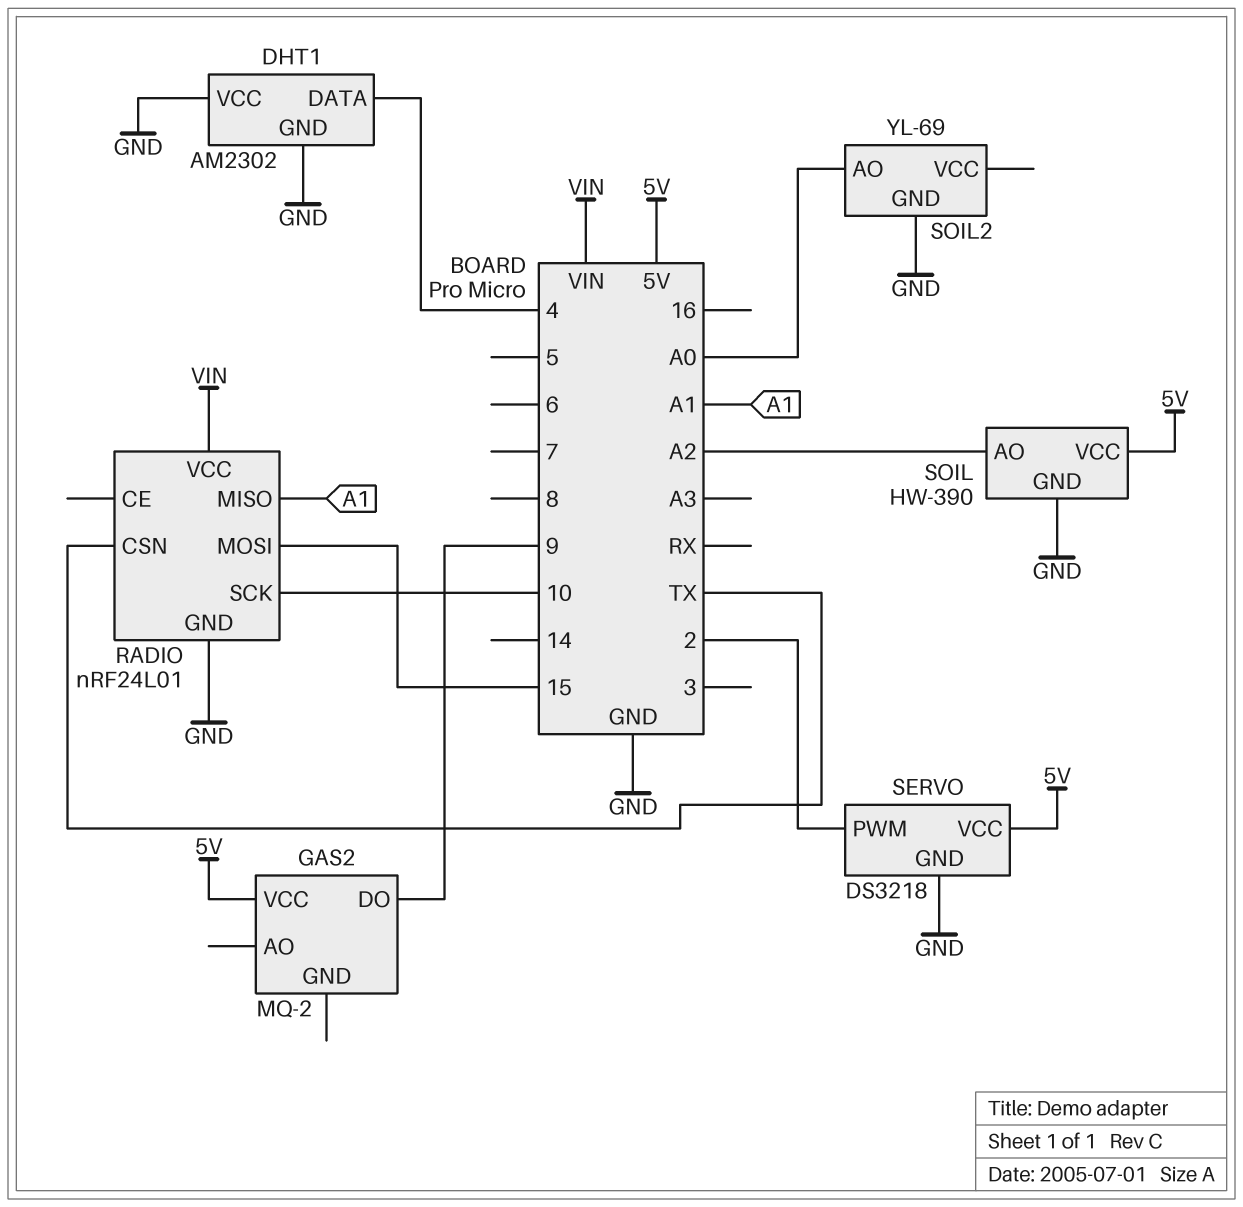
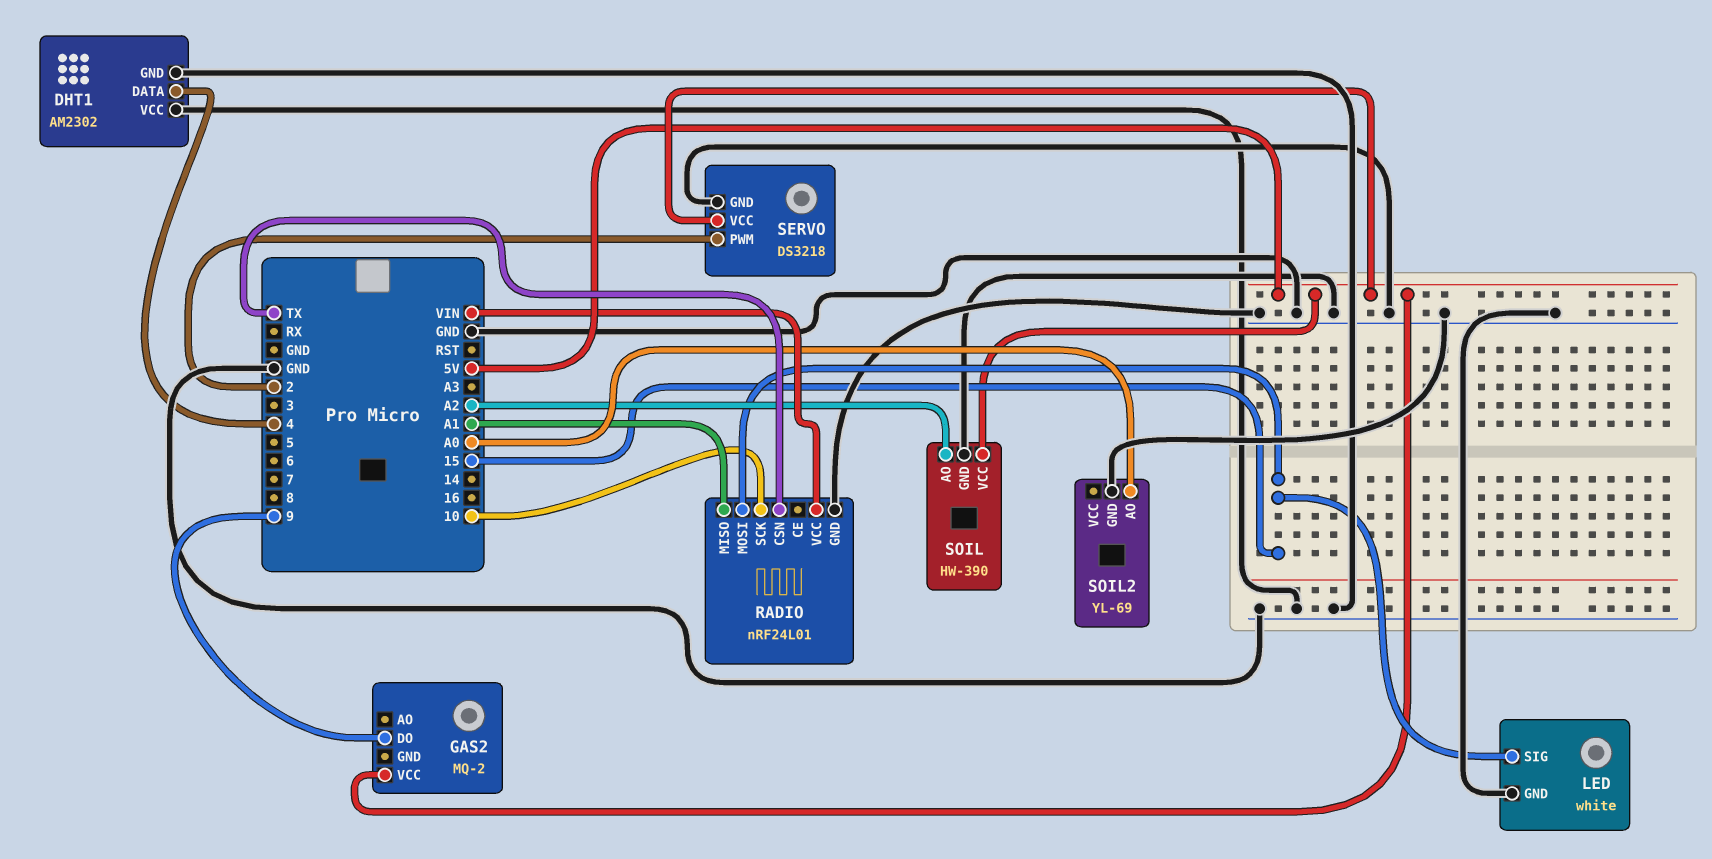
LED: none -> white
LED pin GND: none -> GND
LED pin SIG: none -> 15

